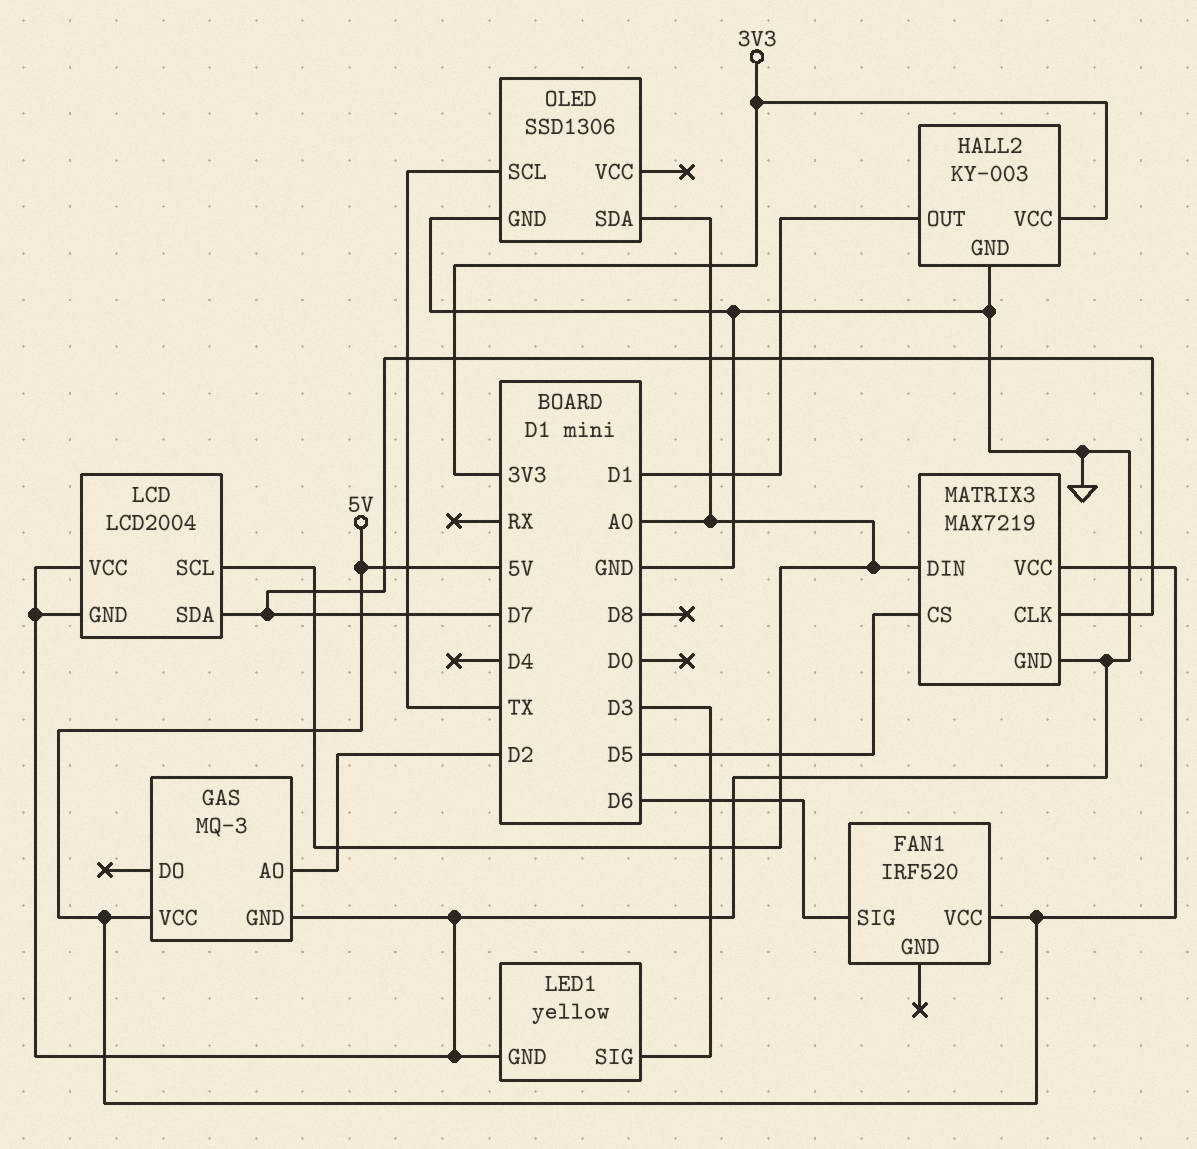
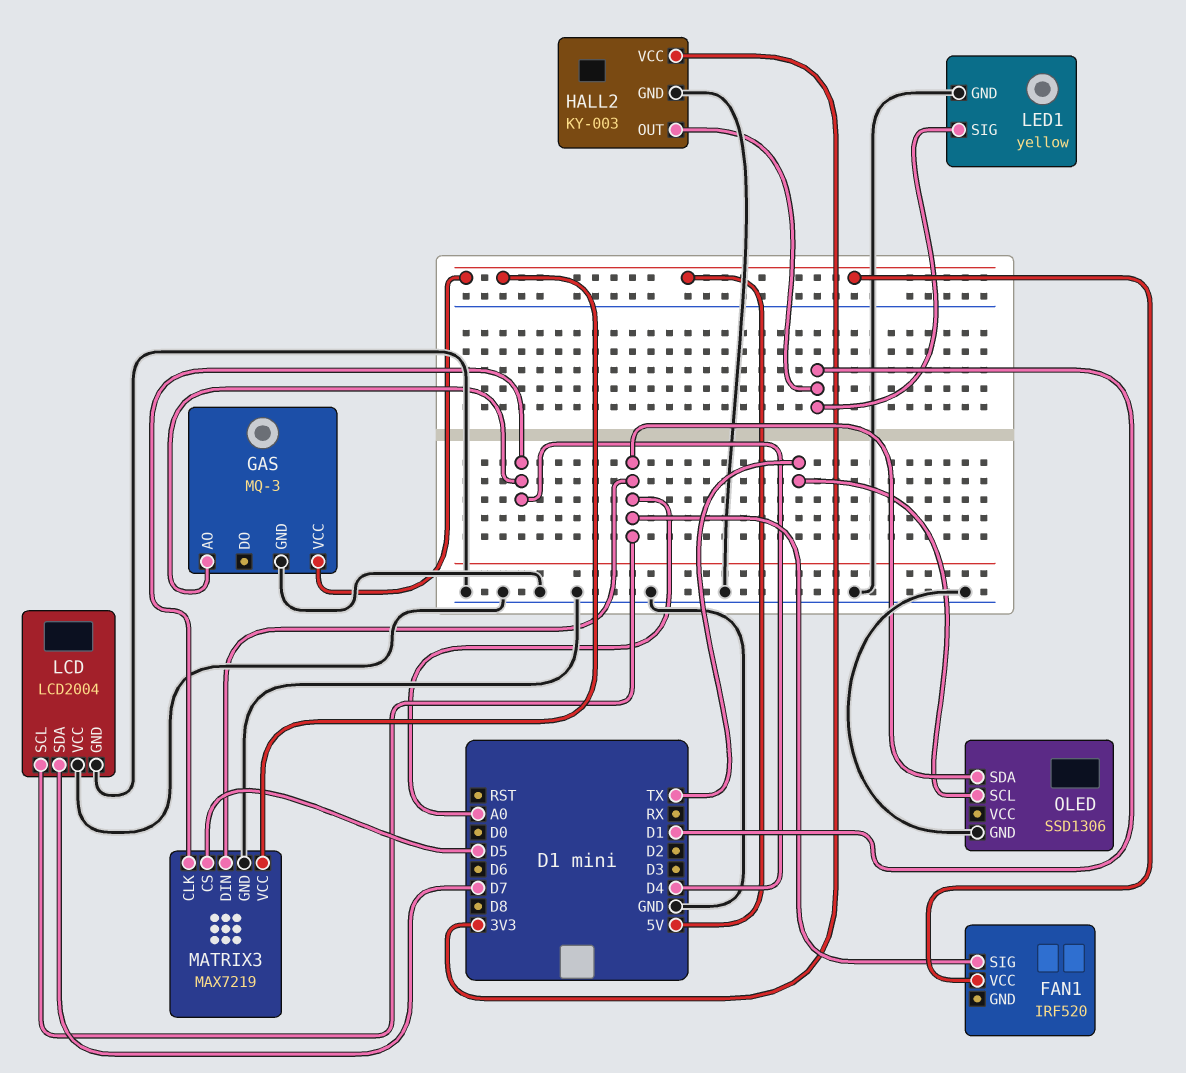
FAN1 pin SIG: D6 -> A0
GAS pin AO: D2 -> D4
LED1 pin SIG: D3 -> D1
MATRIX3 pin CLK: D7 -> D4

